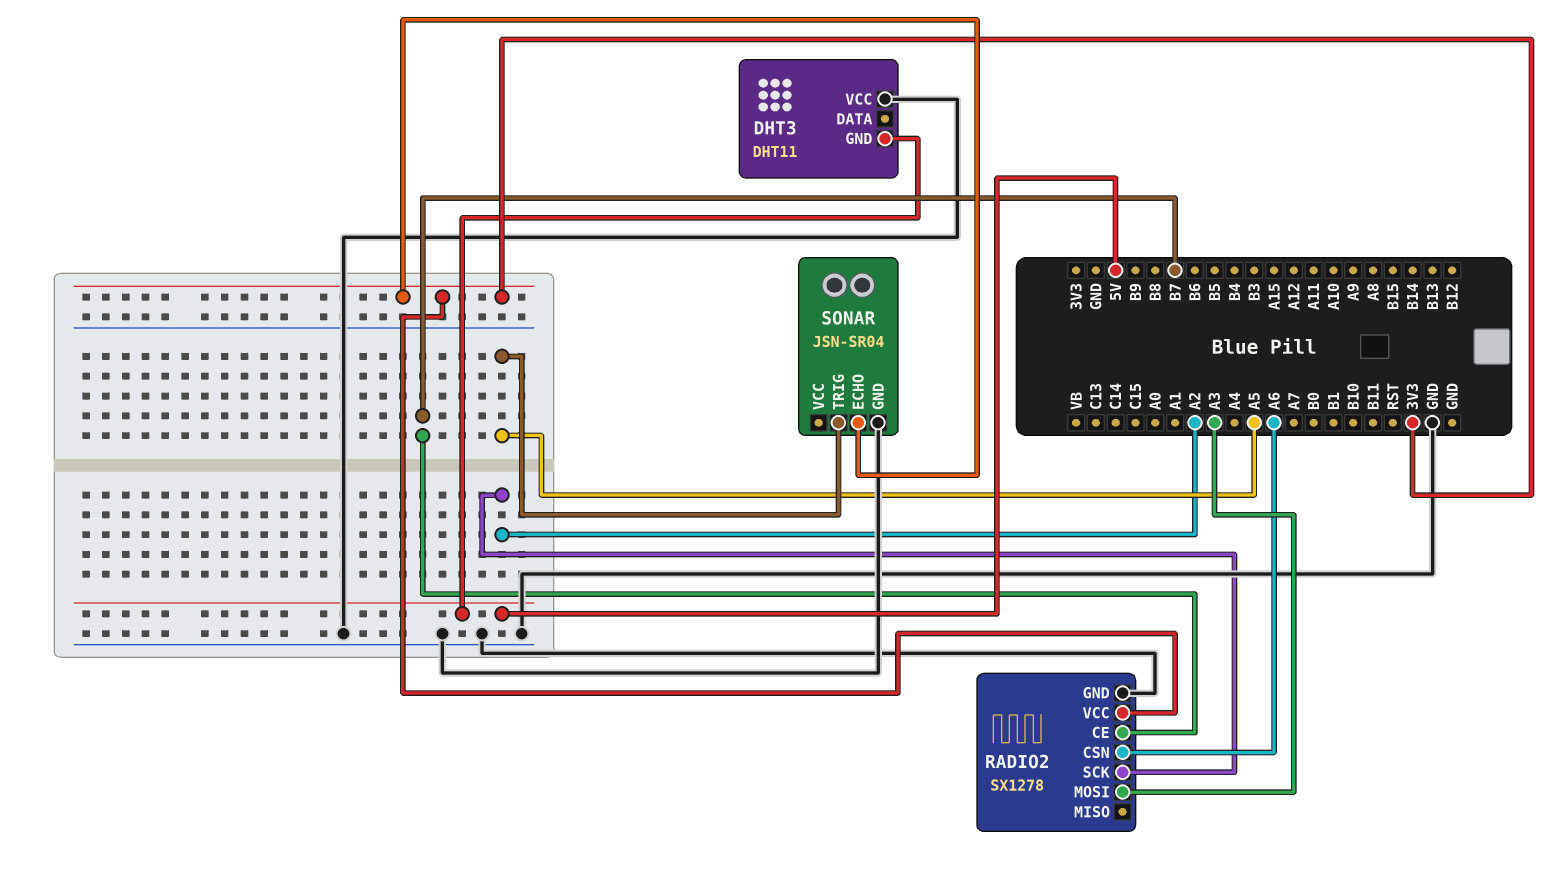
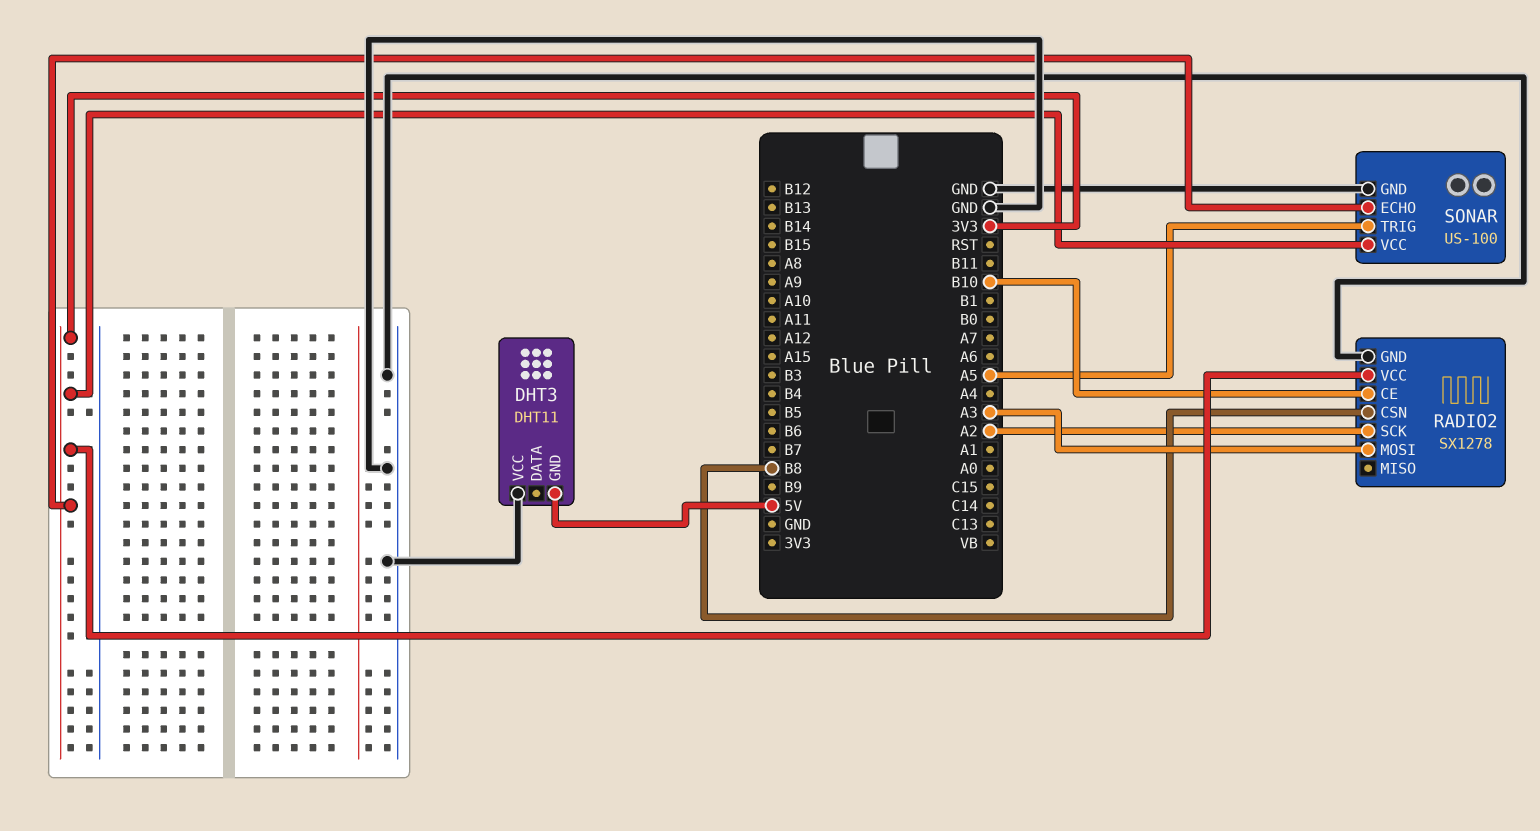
RADIO2 pin CE: B7 -> B10
RADIO2 pin CSN: A6 -> B8
SONAR: JSN-SR04 -> US-100
SONAR pin VCC: none -> 3V3

